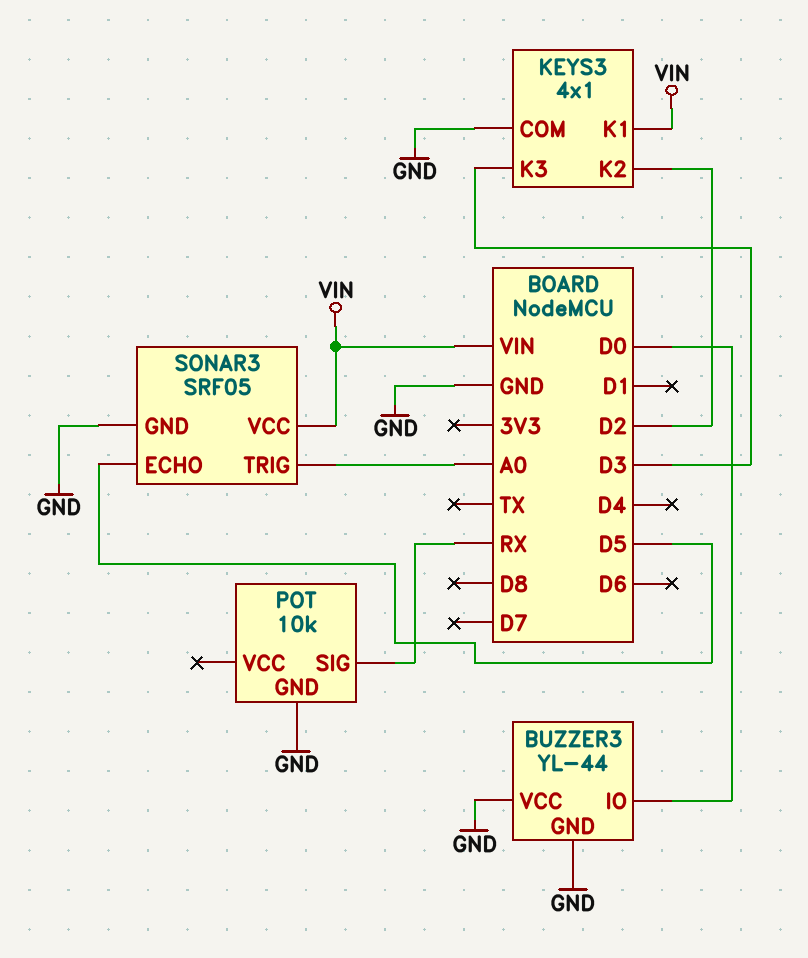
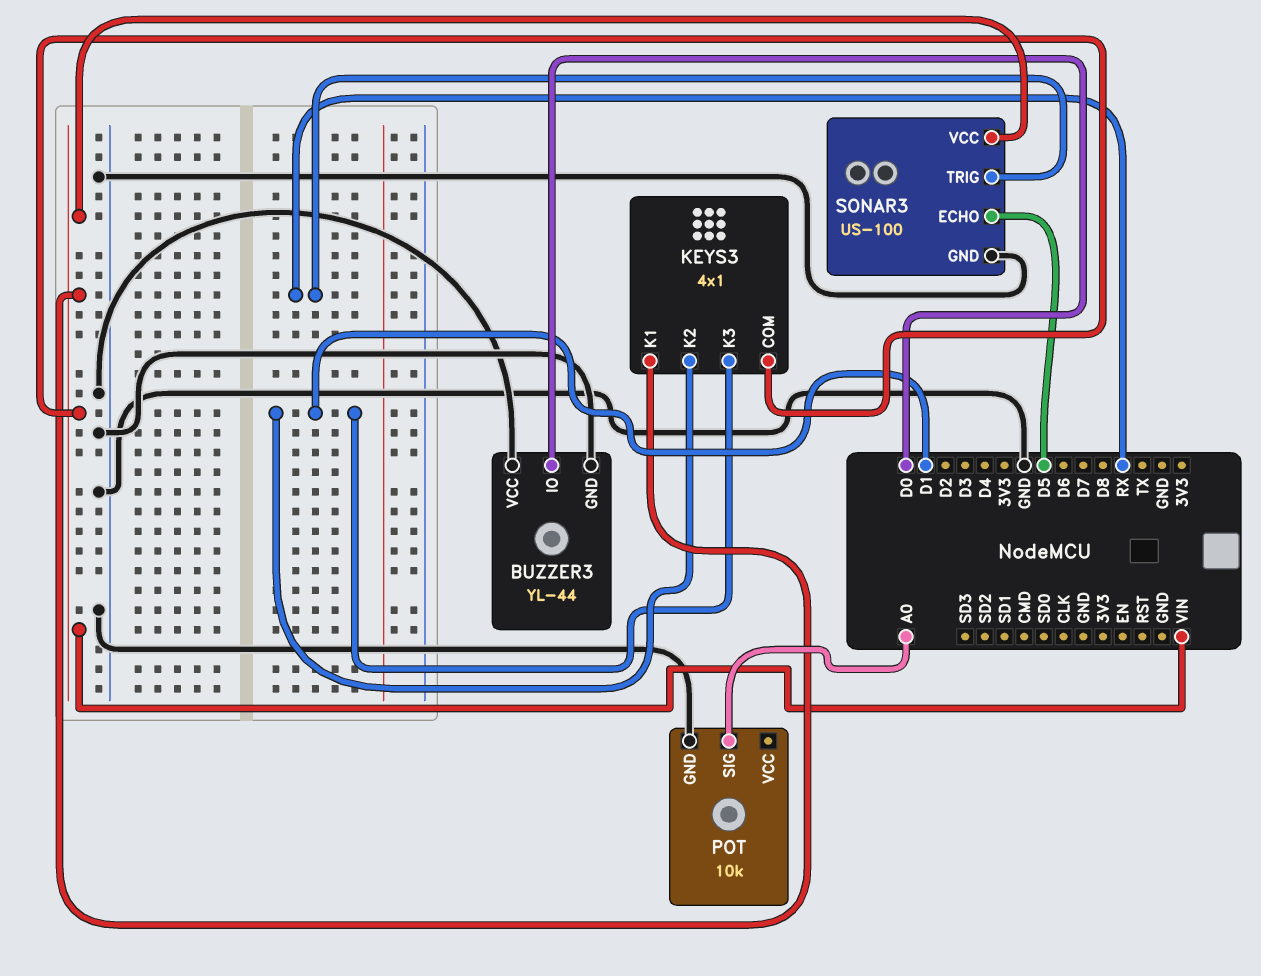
KEYS3 pin COM: GND -> VIN
KEYS3 pin K2: D2 -> D1
KEYS3 pin K3: D3 -> D1
POT pin SIG: RX -> A0
SONAR3: SRF05 -> US-100
SONAR3 pin TRIG: A0 -> RX

